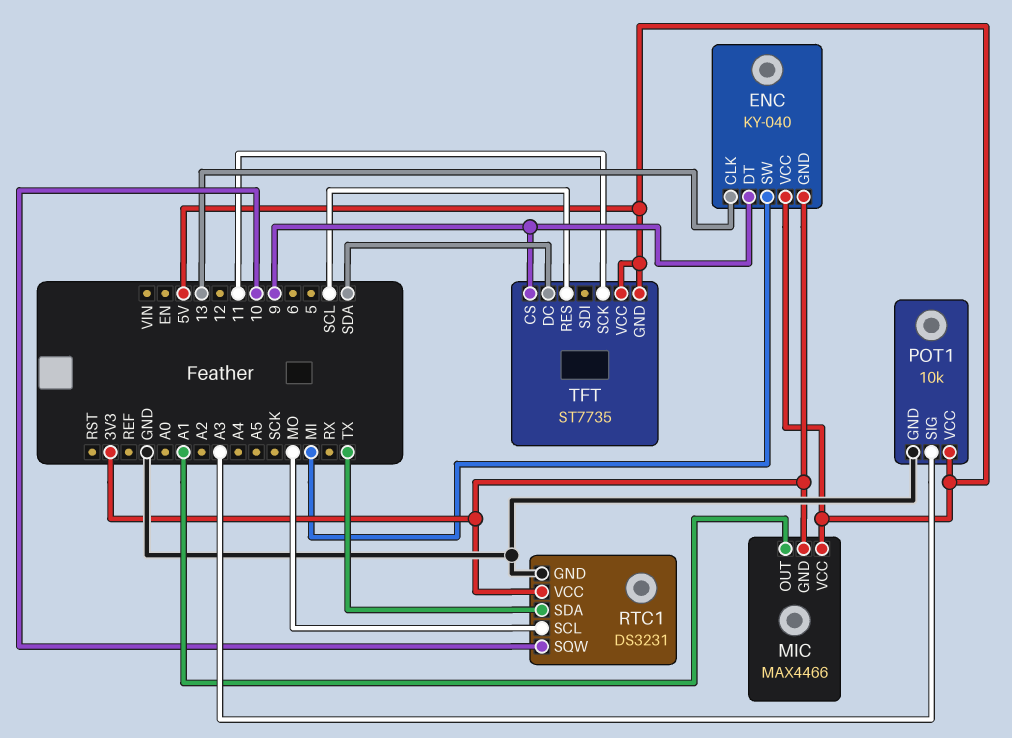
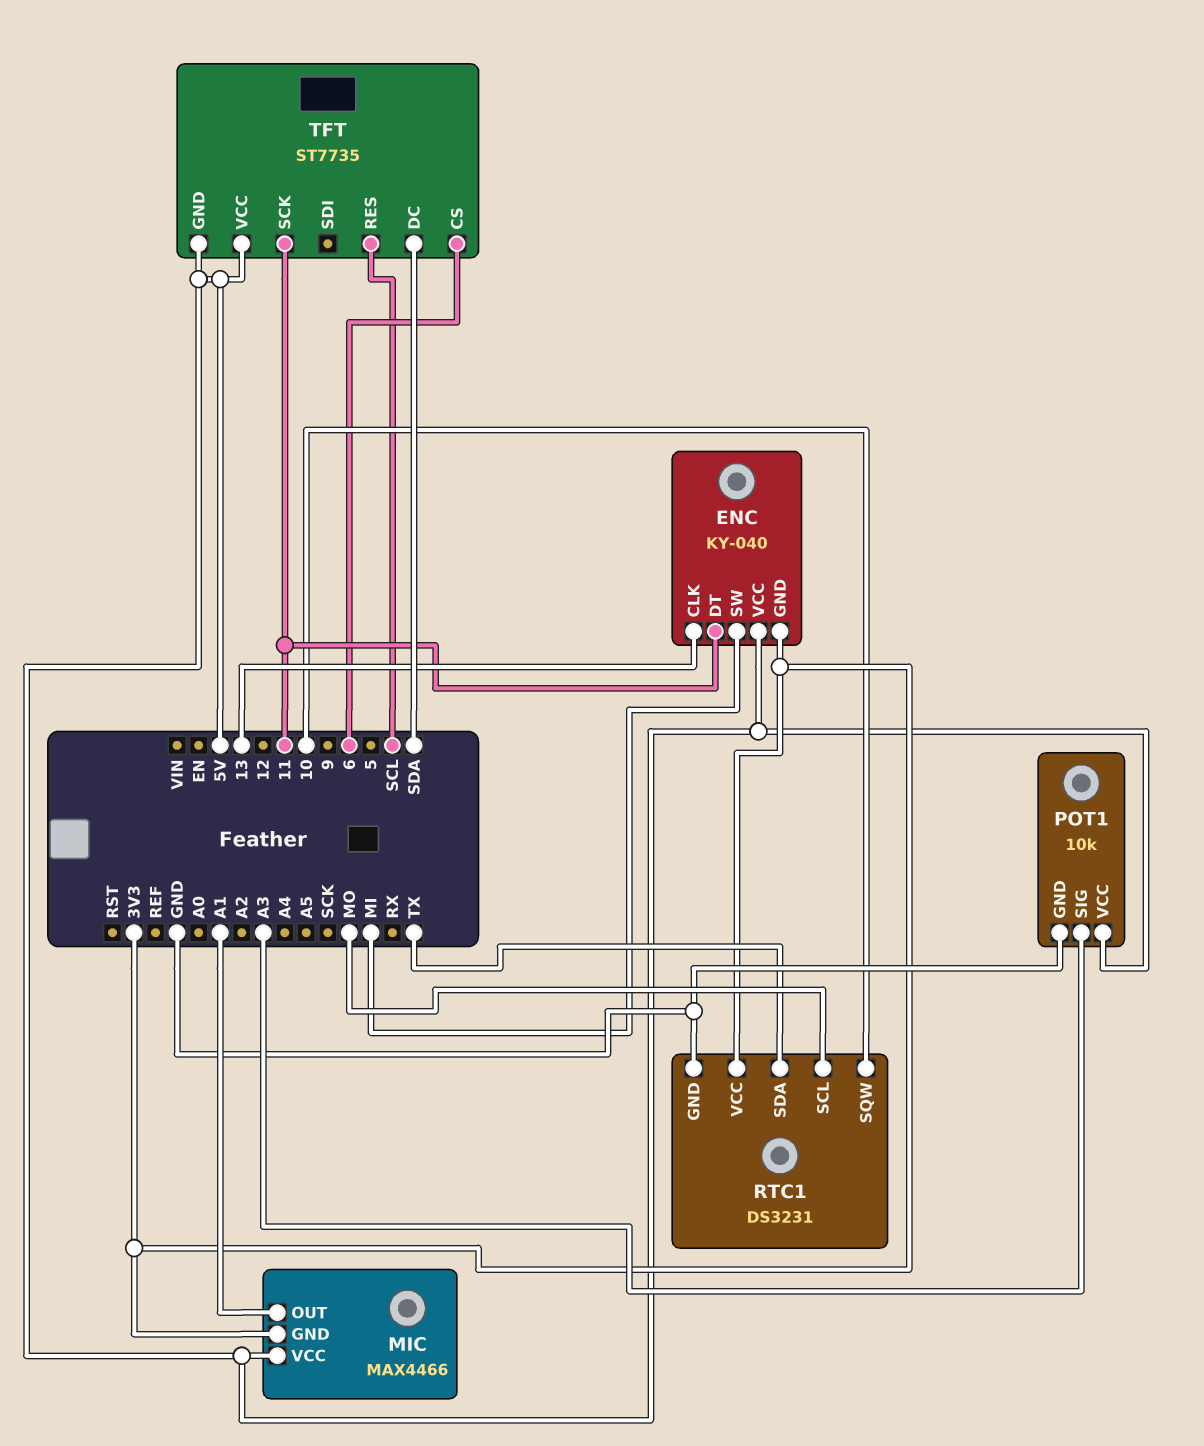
ENC pin DT: 9 -> 11
TFT pin CS: 9 -> 6

